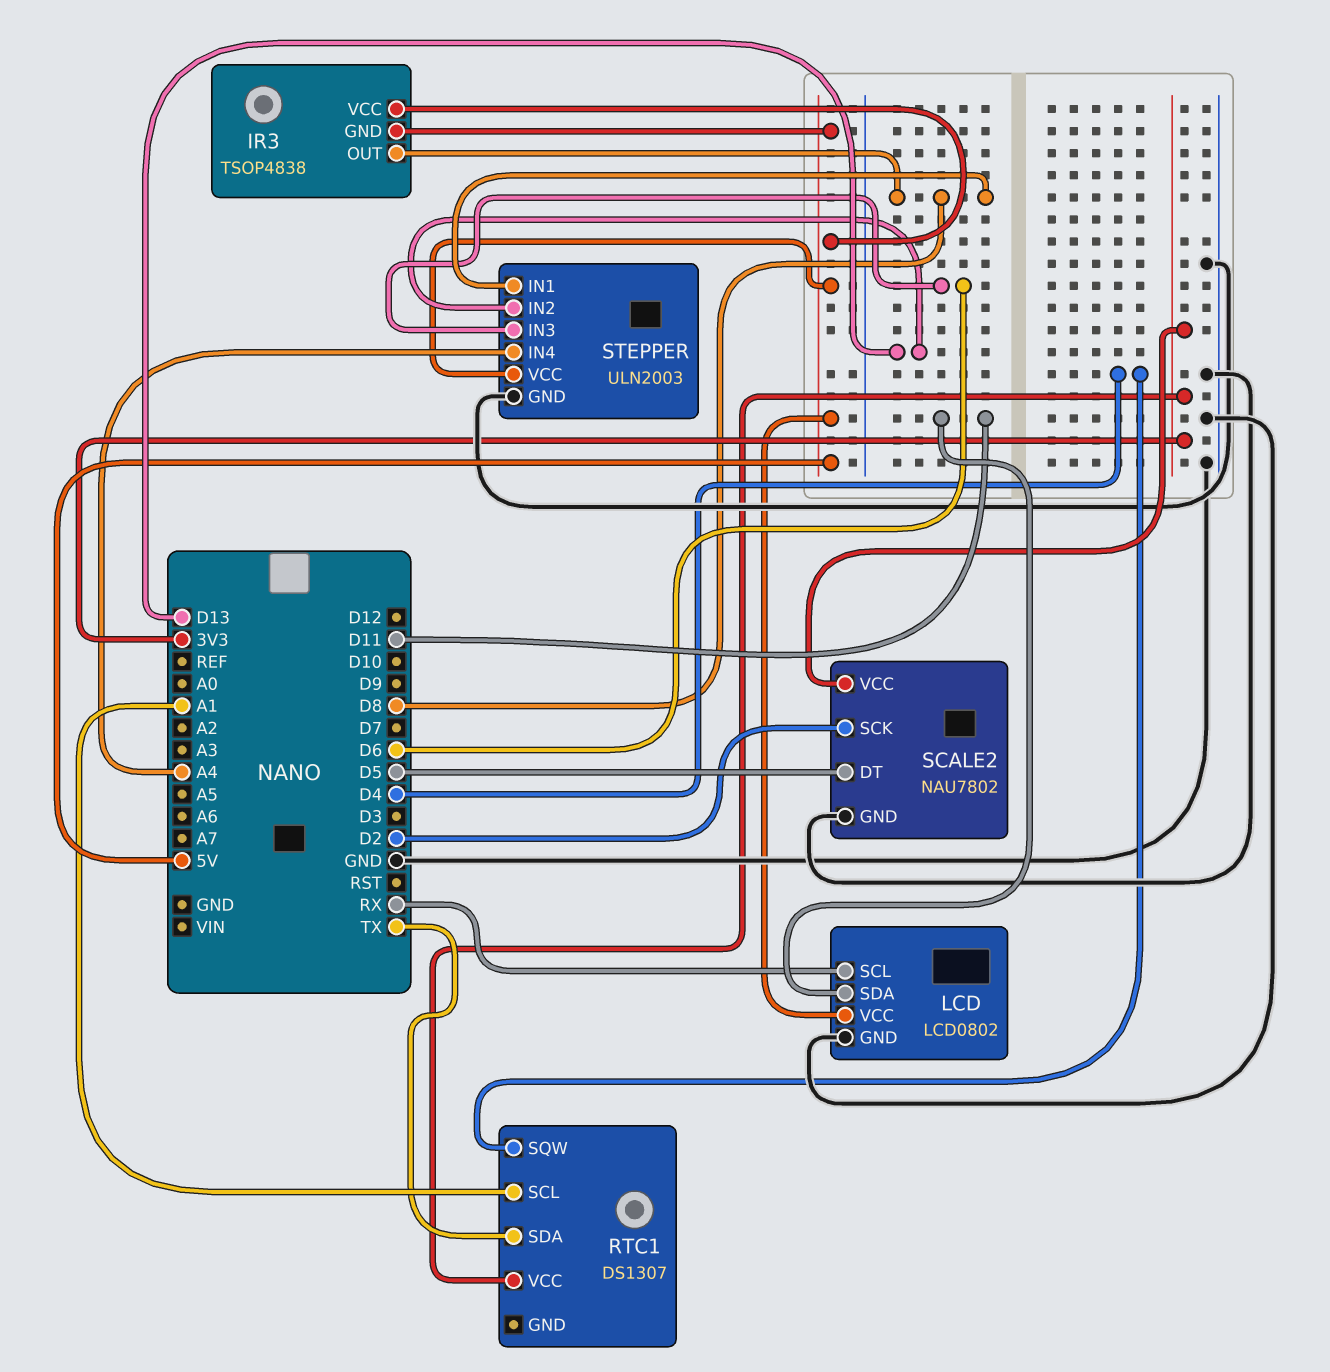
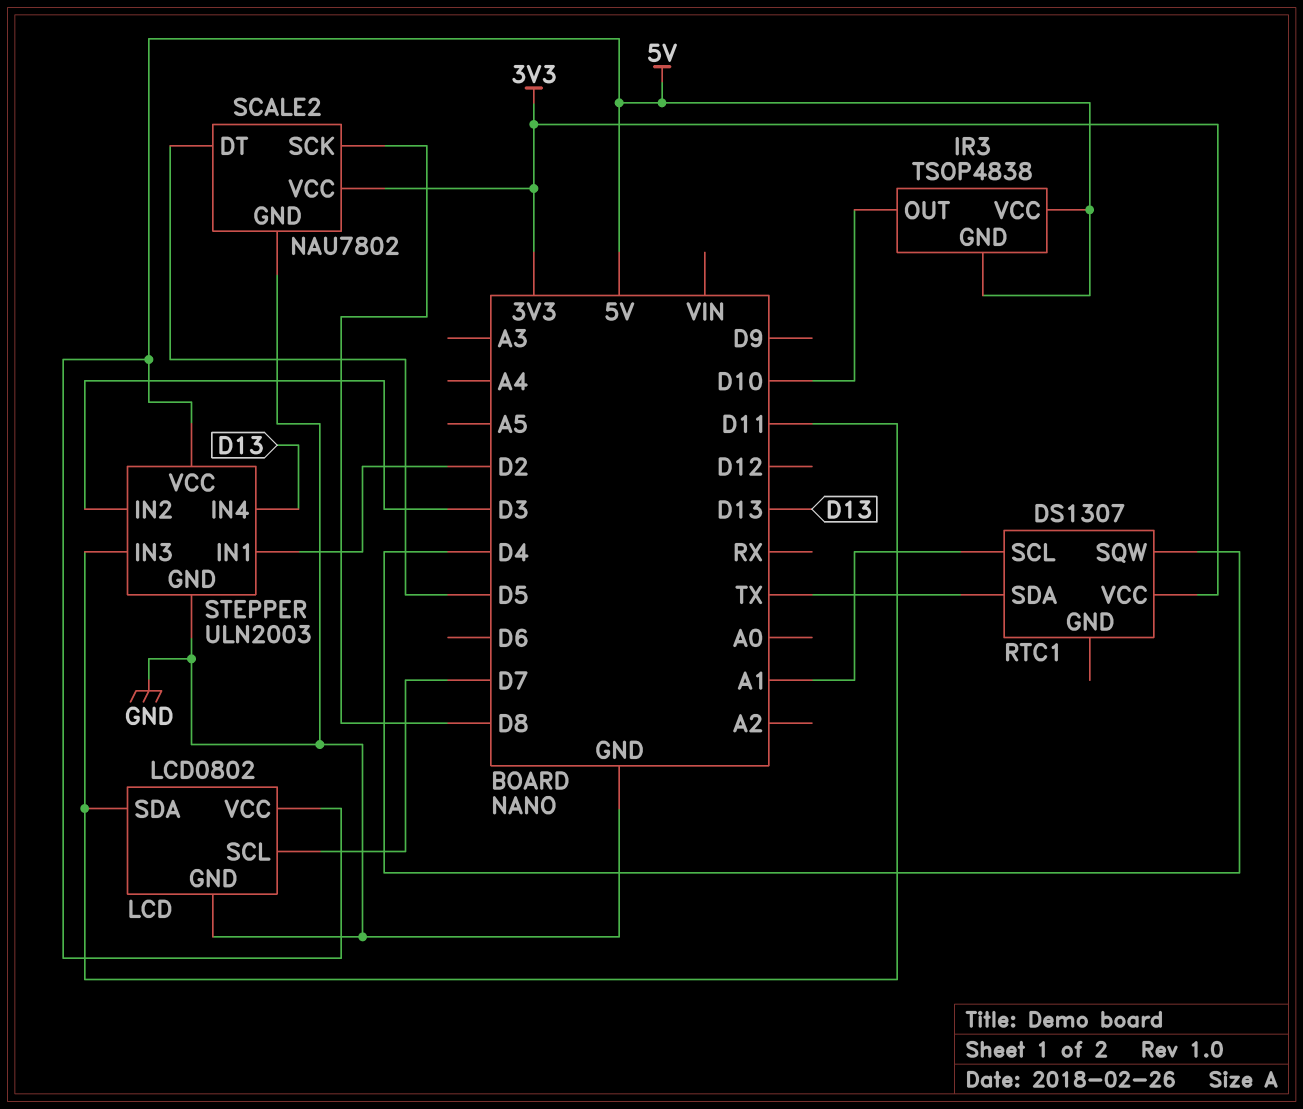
IR3 pin OUT: D8 -> D10
LCD pin SCL: RX -> D7
SCALE2 pin SCK: D2 -> D8
STEPPER pin IN1: D8 -> D2
STEPPER pin IN2: D13 -> D3
STEPPER pin IN3: D6 -> D11
STEPPER pin IN4: A4 -> D13

